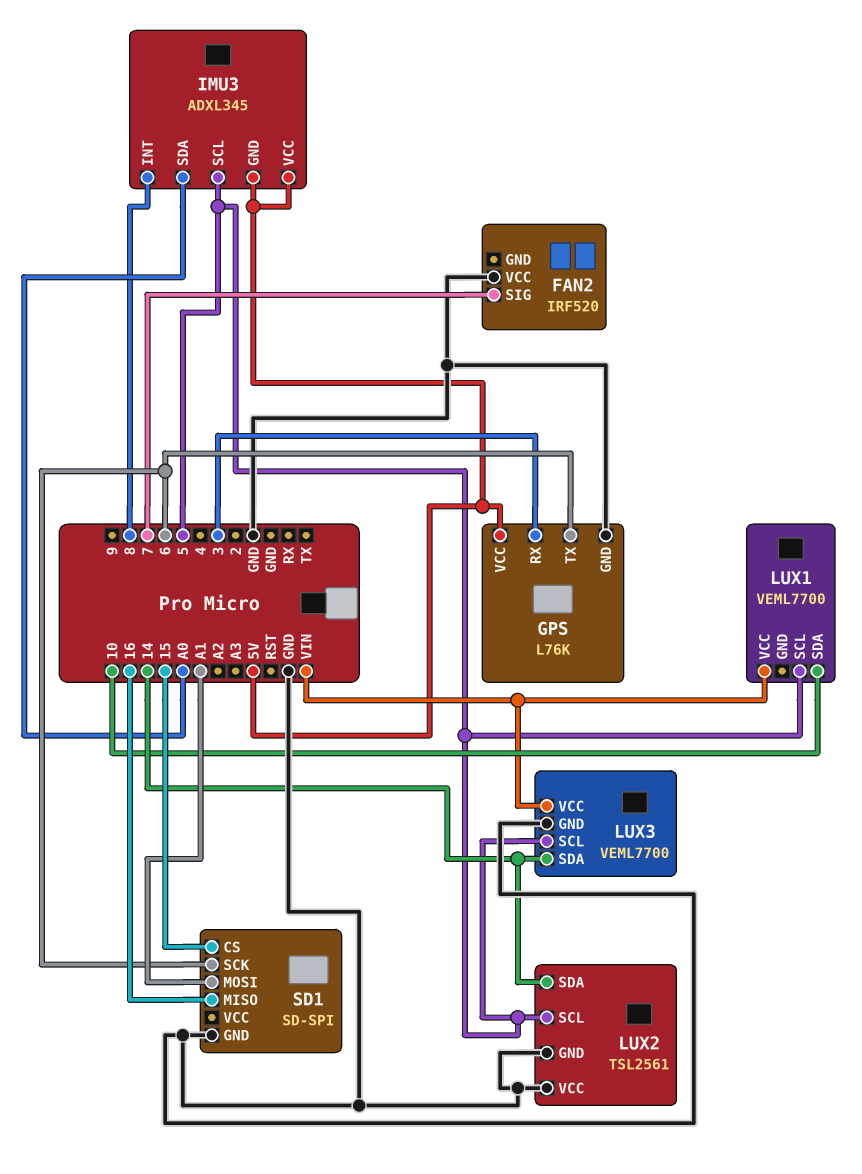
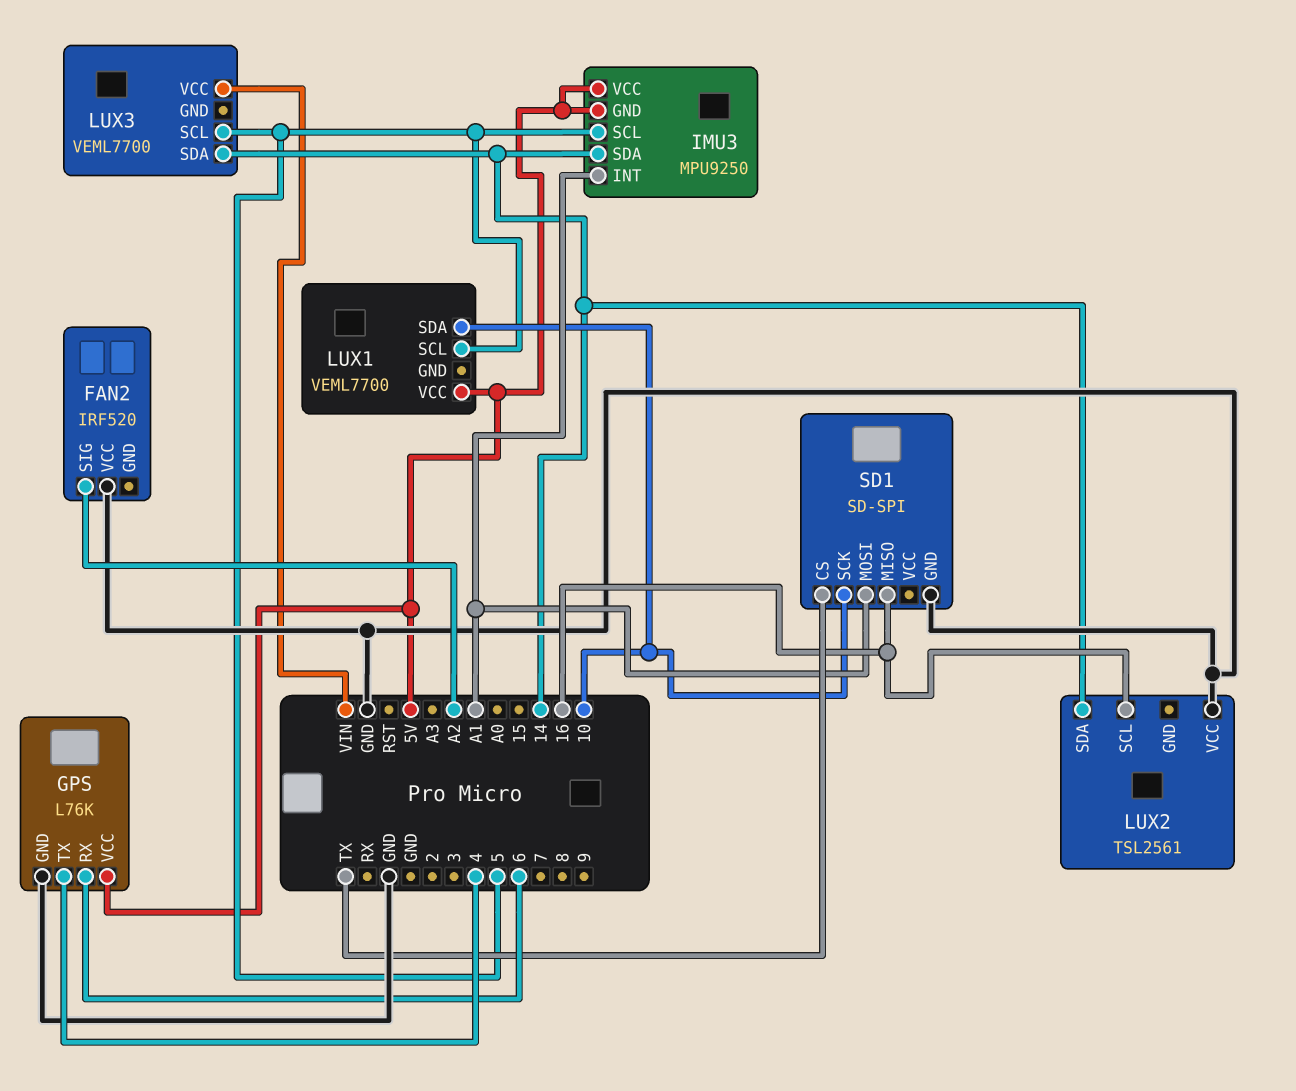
FAN2 pin SIG: 7 -> A2
GPS pin RX: 3 -> 6
GPS pin TX: 6 -> 4
IMU3: ADXL345 -> MPU9250
IMU3 pin INT: 8 -> A1
IMU3 pin SDA: A0 -> 14
LUX1 pin VCC: VIN -> 5V
LUX2 pin GND: GND -> none
LUX2 pin SCL: 5 -> 16
LUX3 pin GND: GND -> none
SD1 pin CS: 15 -> TX
SD1 pin SCK: 6 -> 10

